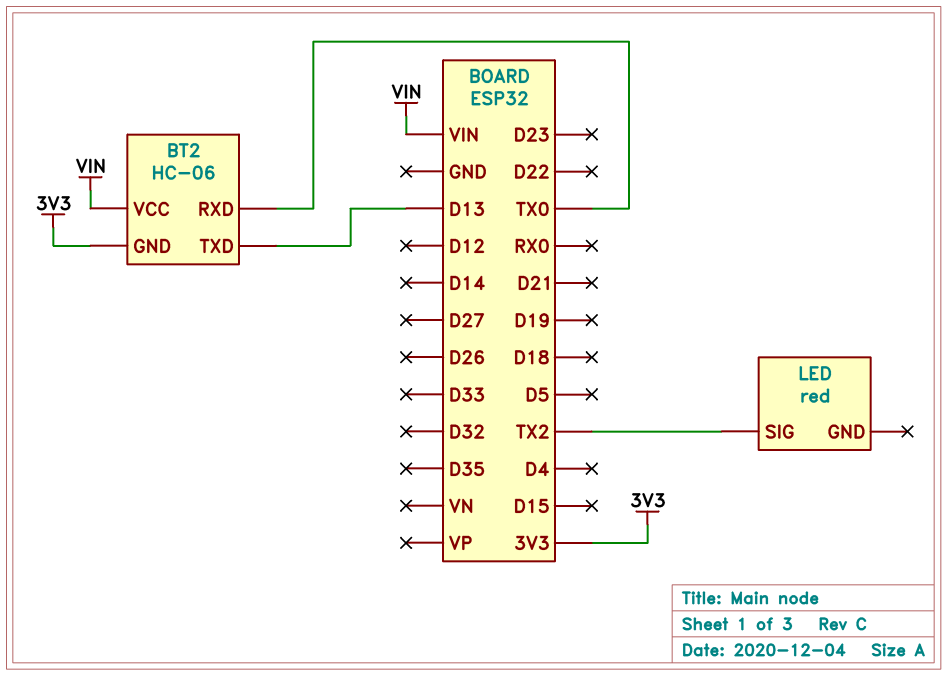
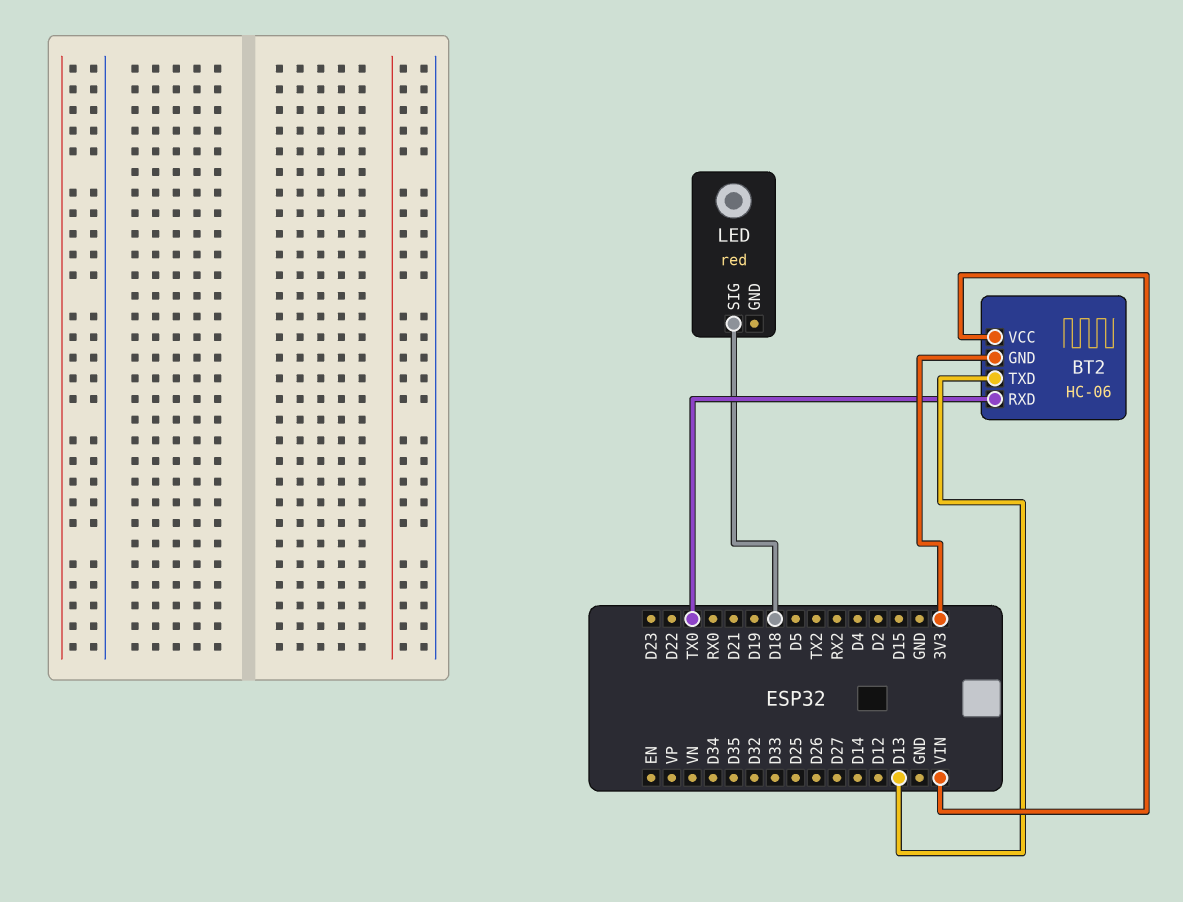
LED pin SIG: TX2 -> D18

